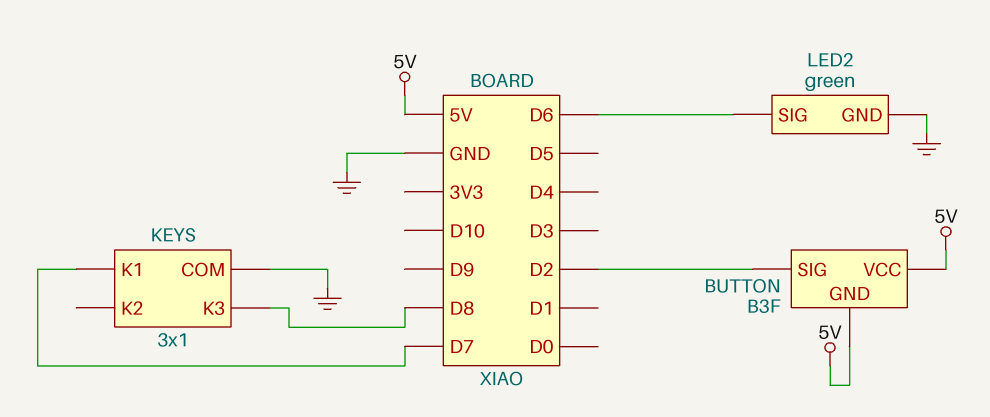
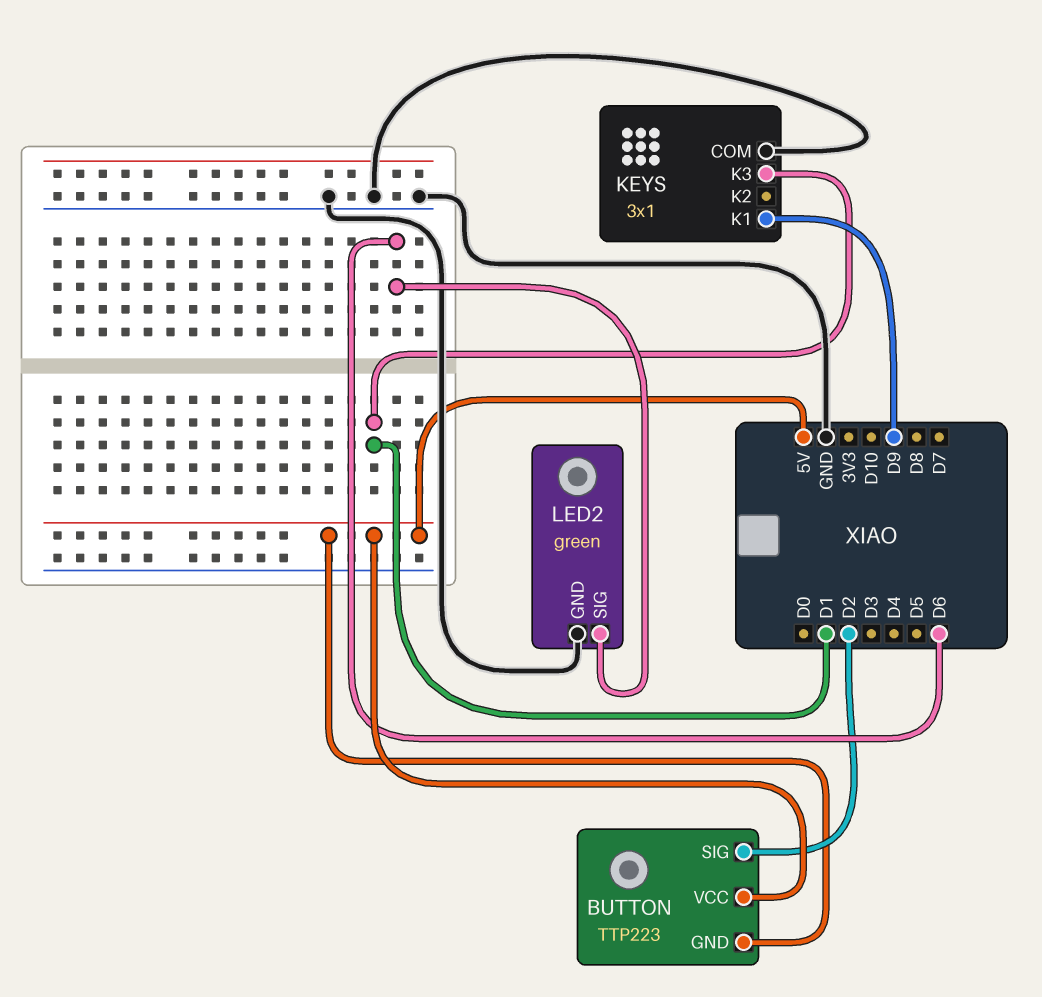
BUTTON: B3F -> TTP223
KEYS pin K1: D7 -> D9
KEYS pin K3: D8 -> D1

